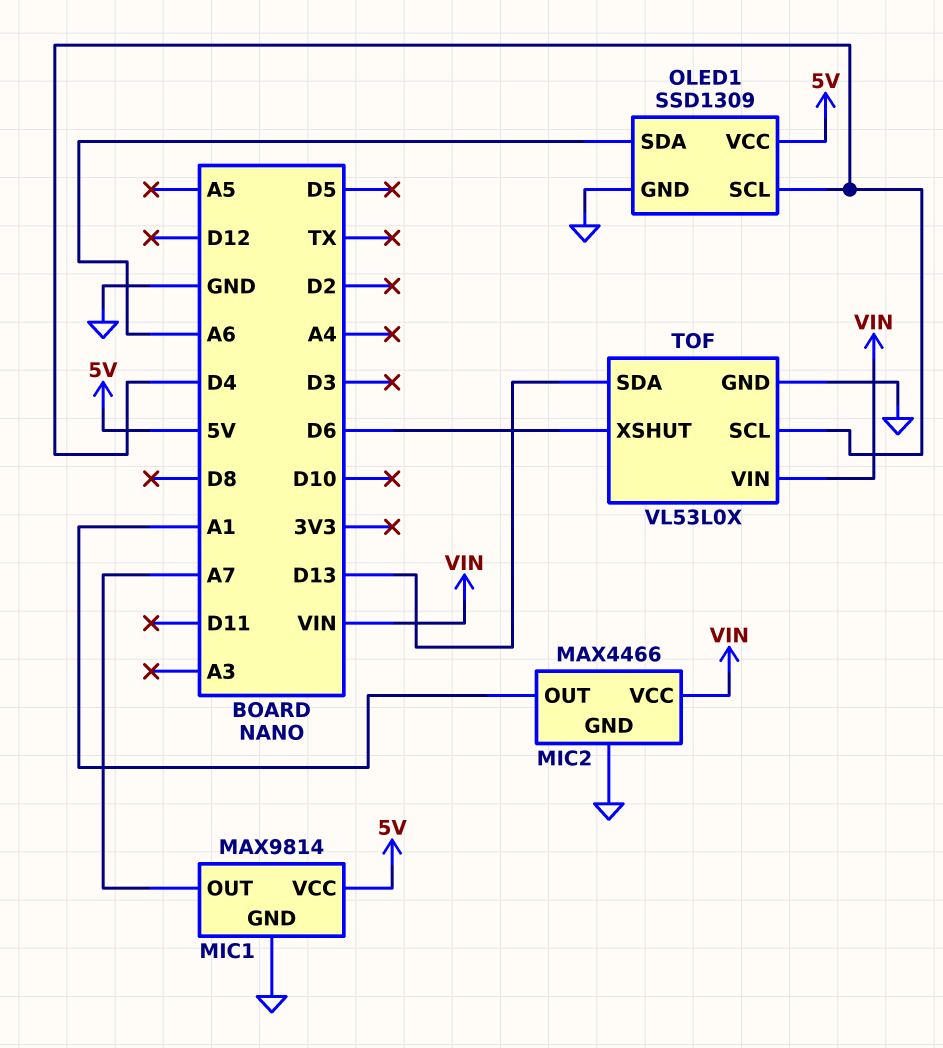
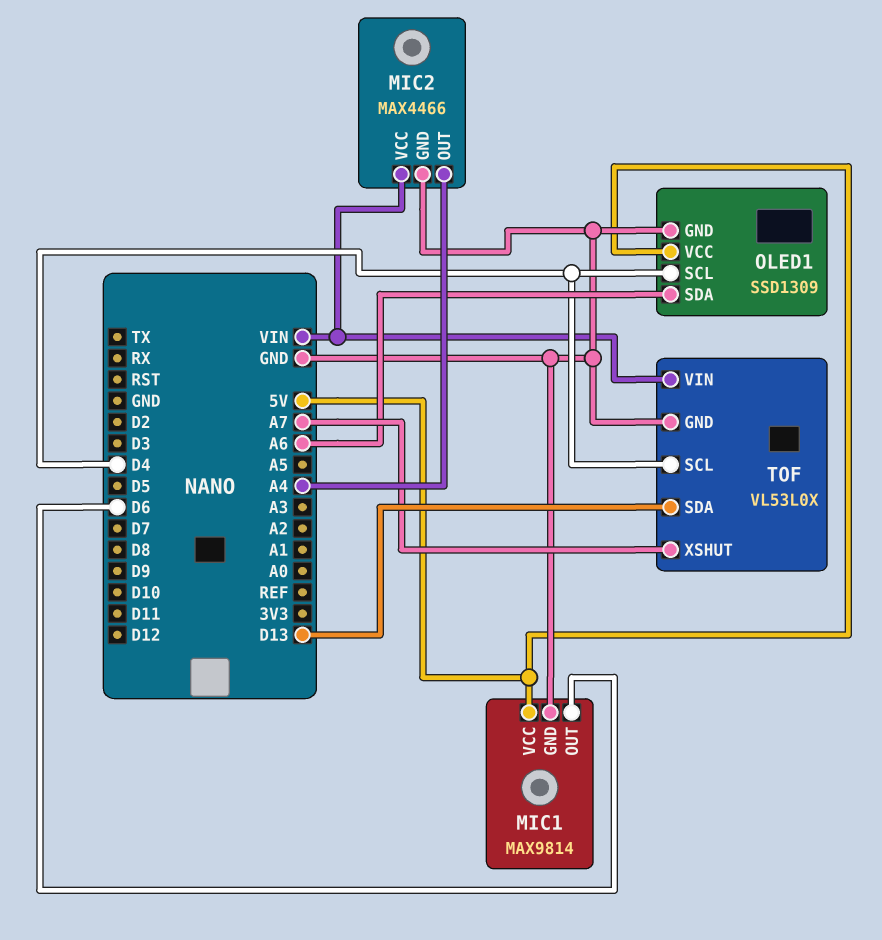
MIC1 pin OUT: A7 -> D6
MIC2 pin OUT: A1 -> A4
TOF pin XSHUT: D6 -> A7

